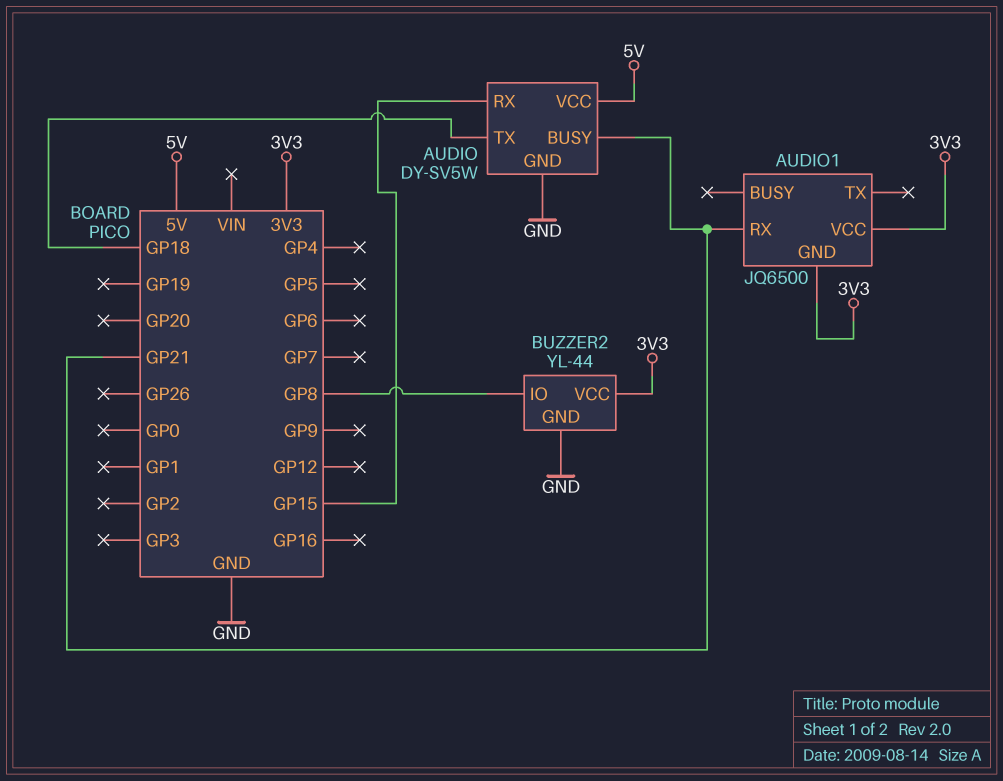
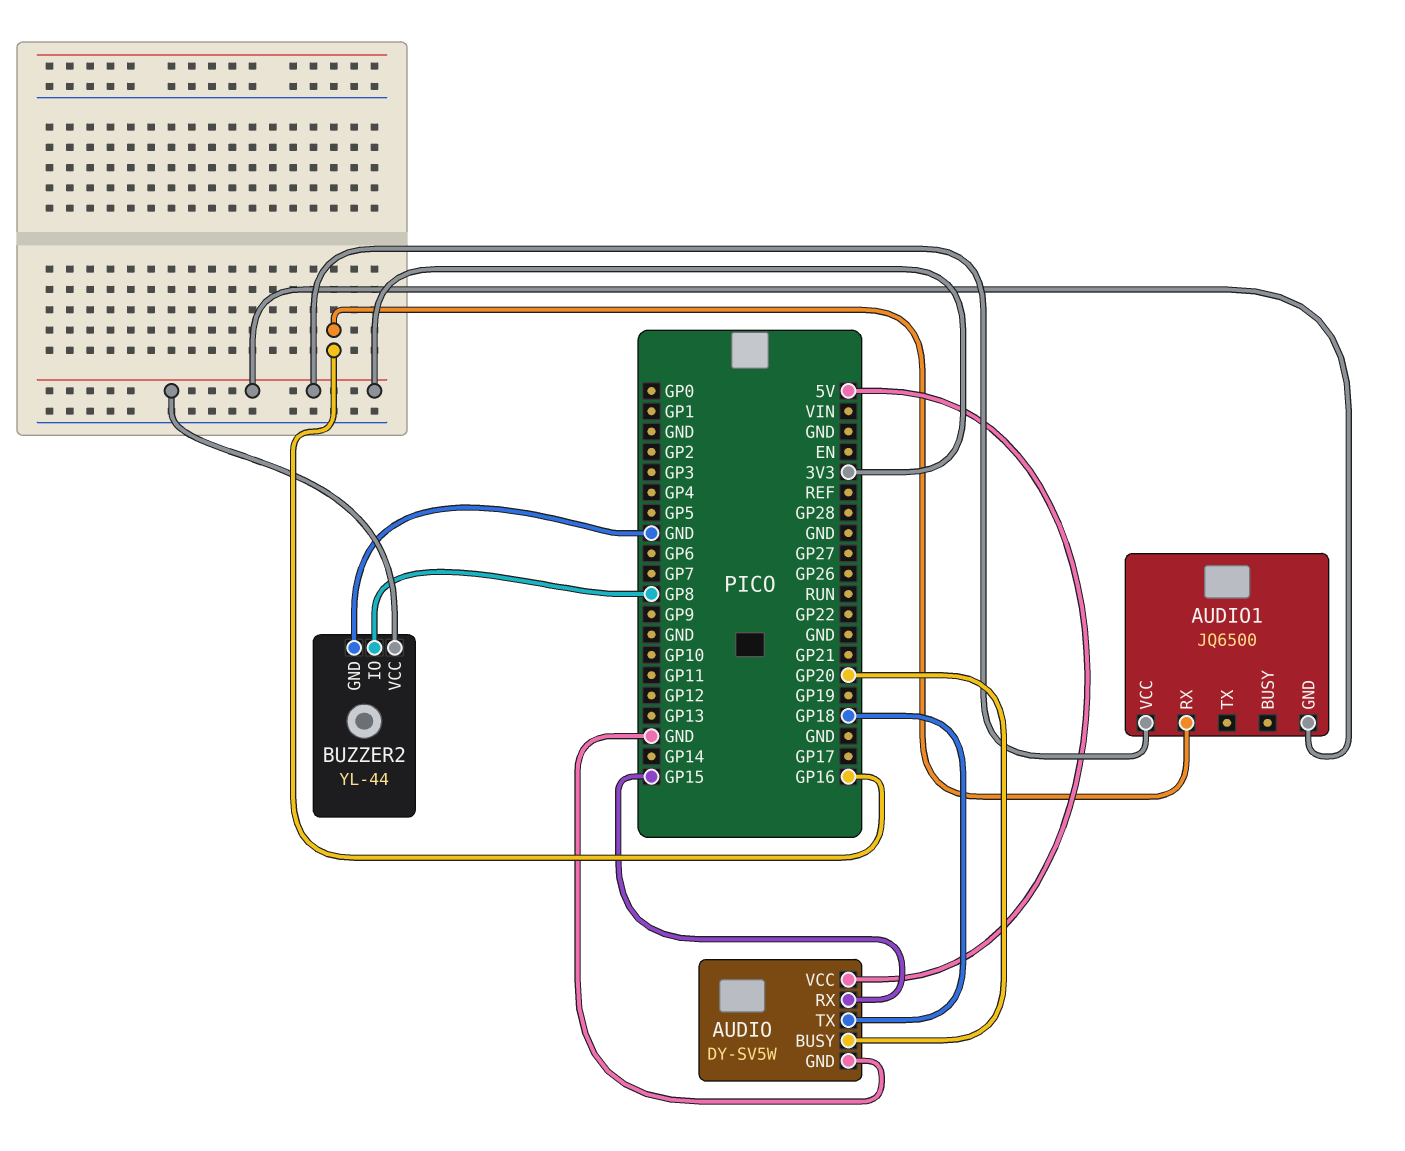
AUDIO pin BUSY: GP21 -> GP20
AUDIO1 pin RX: GP21 -> GP16

